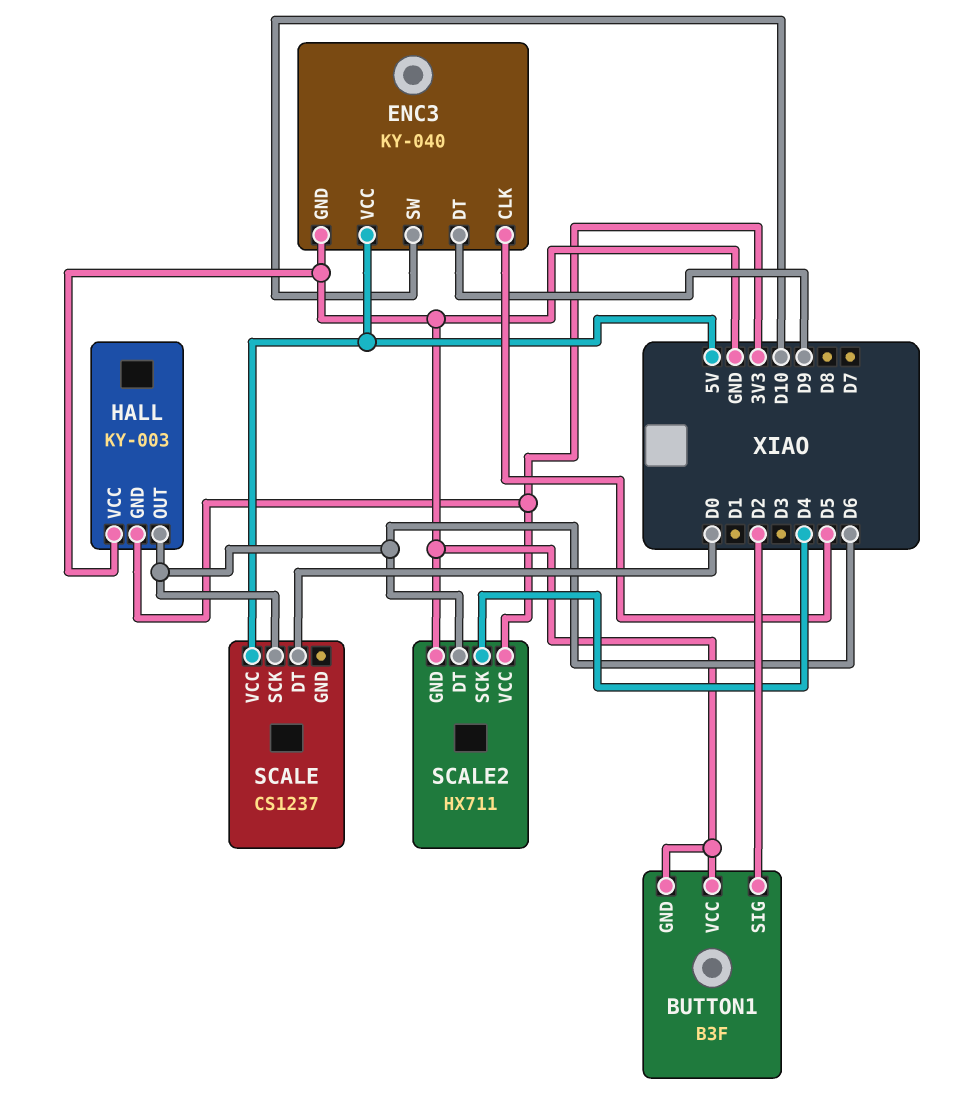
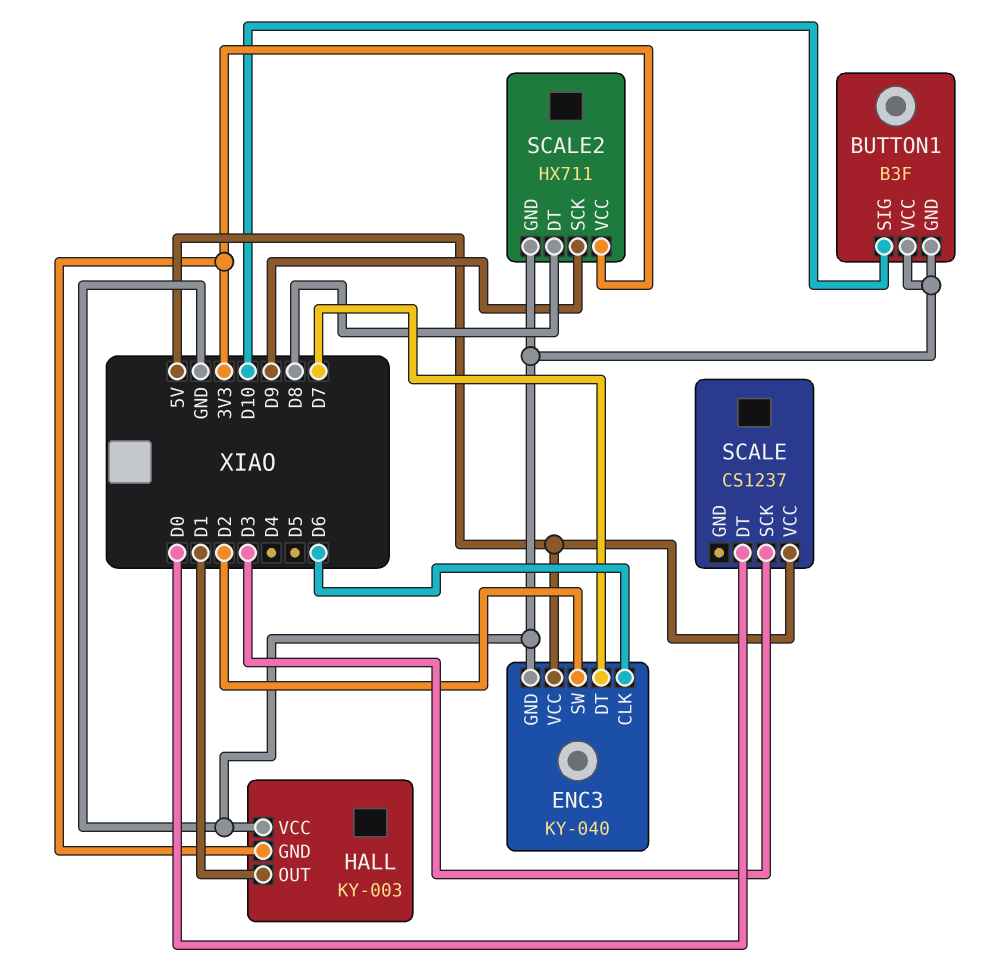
BUTTON1 pin SIG: D2 -> D10
ENC3 pin CLK: D5 -> D6
ENC3 pin DT: D9 -> D7
ENC3 pin SW: D10 -> D2
HALL pin OUT: D6 -> D1
SCALE pin SCK: D6 -> D3
SCALE2 pin DT: D6 -> D8
SCALE2 pin SCK: D4 -> D9

